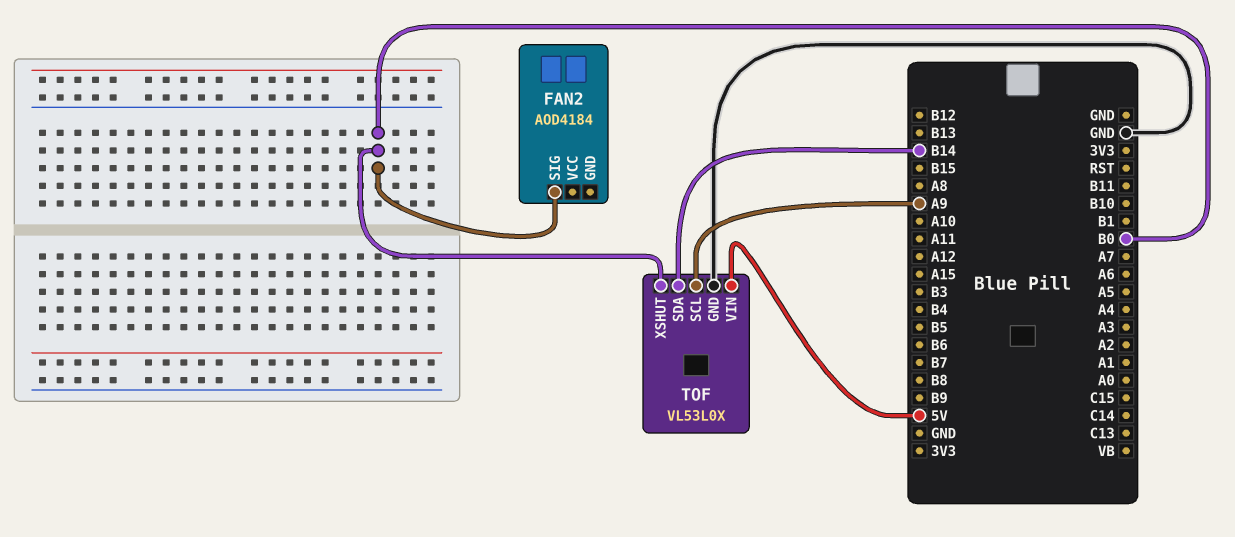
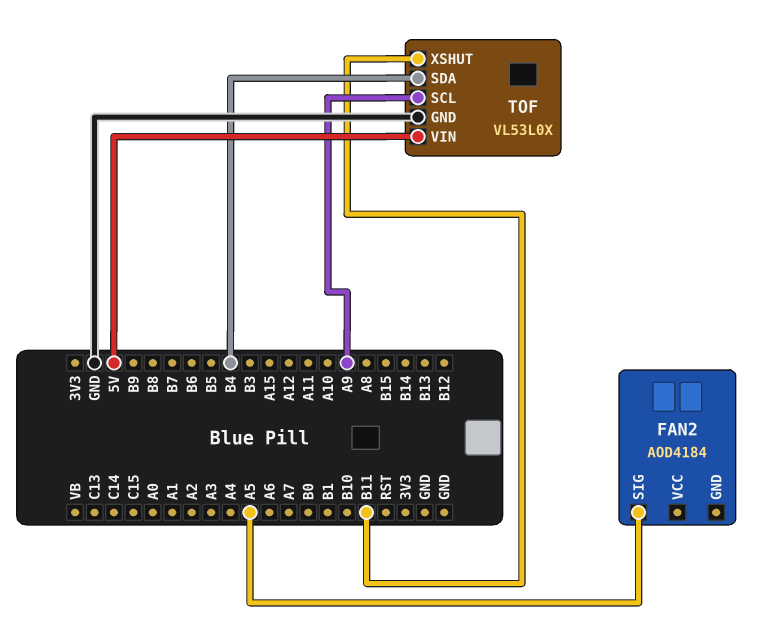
FAN2 pin SIG: B0 -> A5
TOF pin SDA: B14 -> B4
TOF pin XSHUT: B0 -> B11

